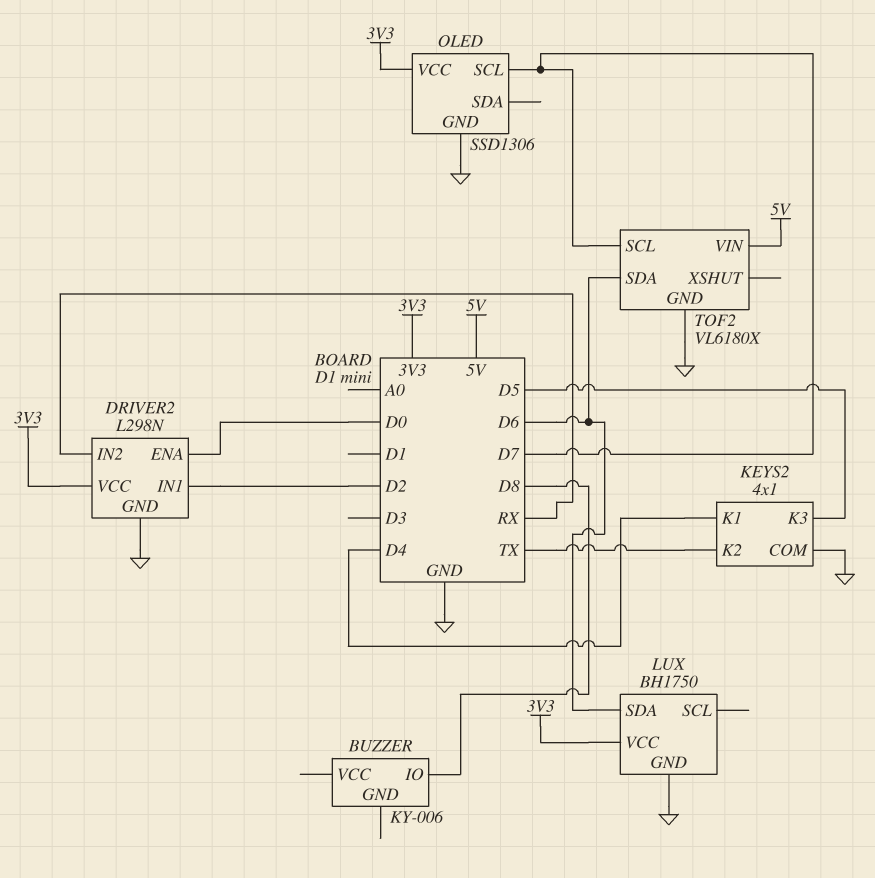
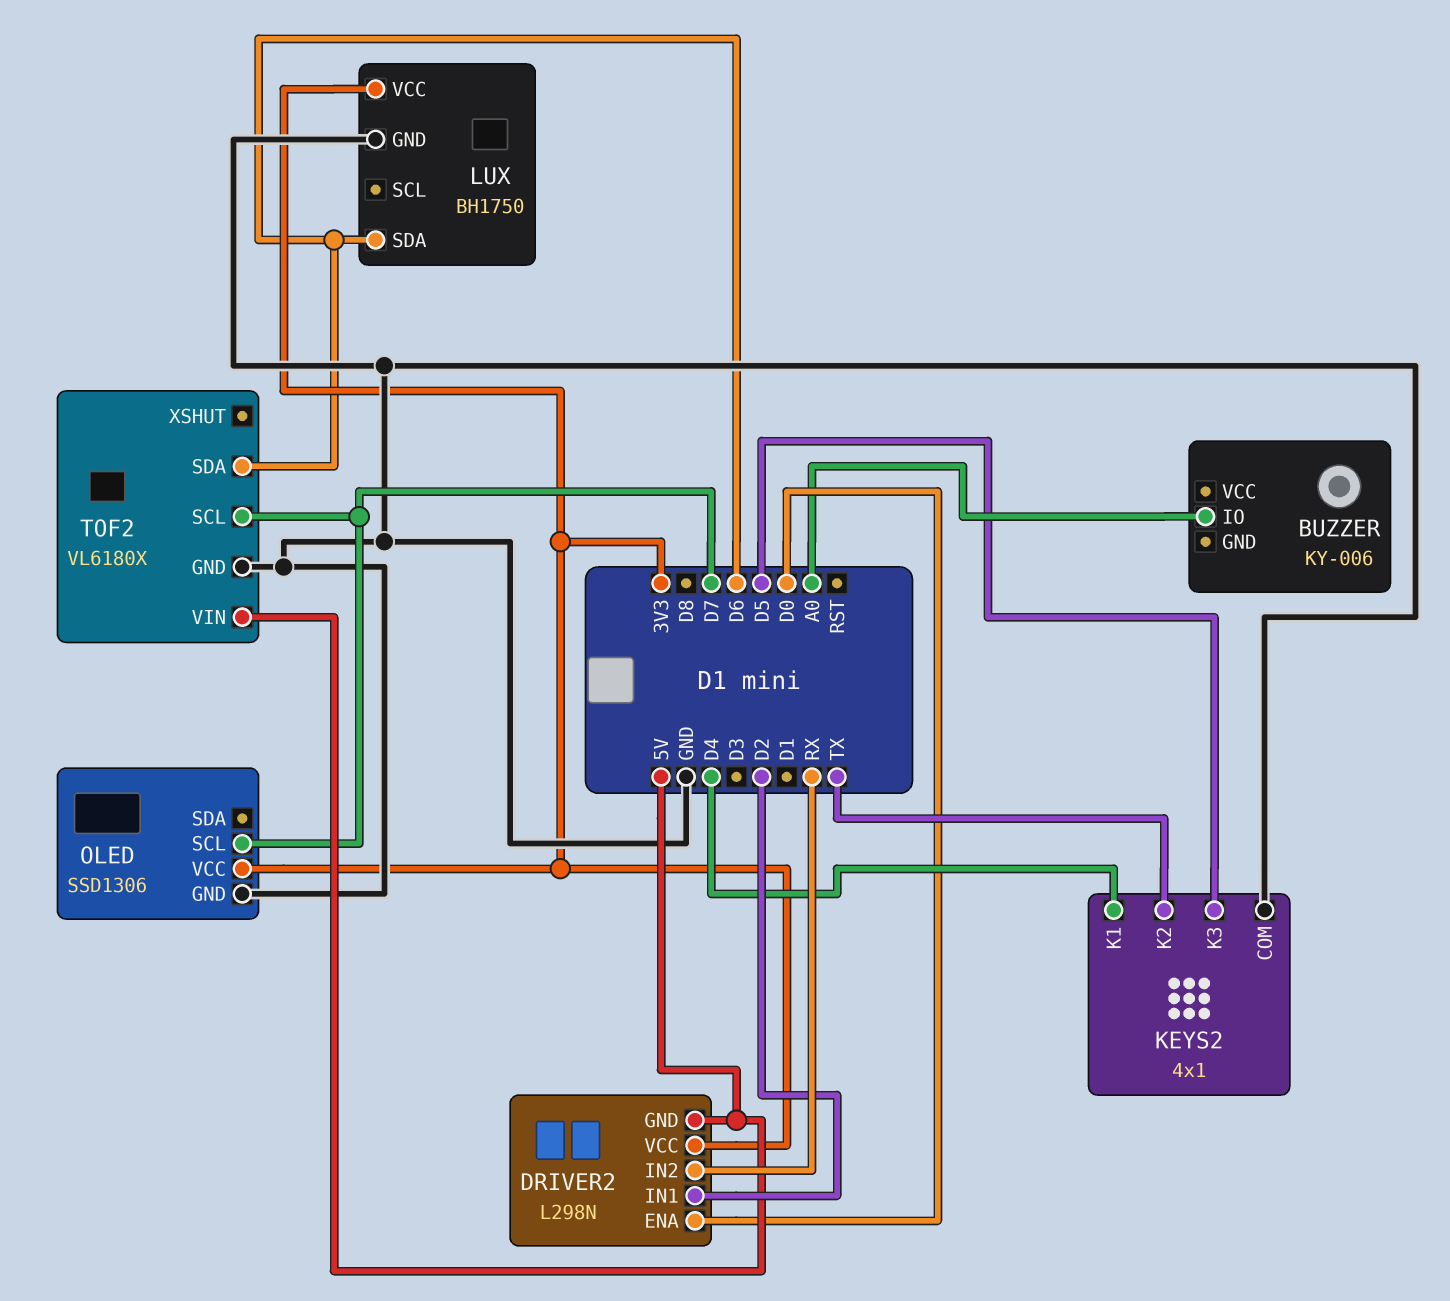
BUZZER pin IO: D8 -> A0
DRIVER2 pin GND: GND -> 5V

